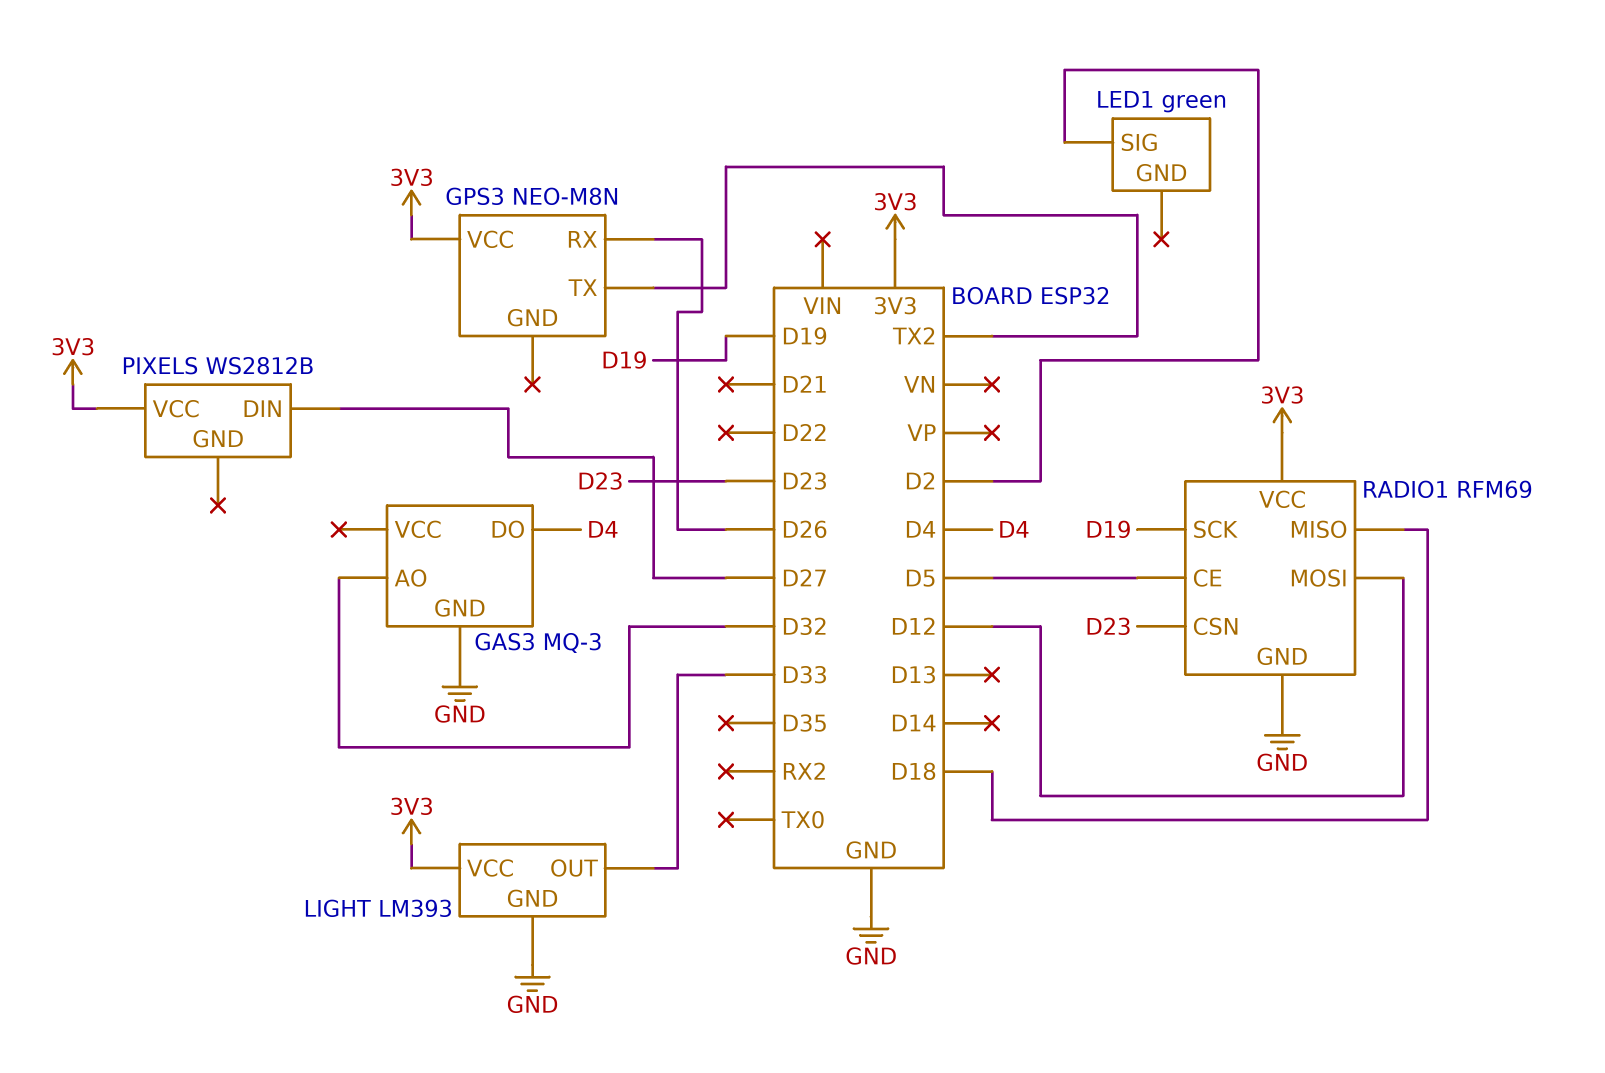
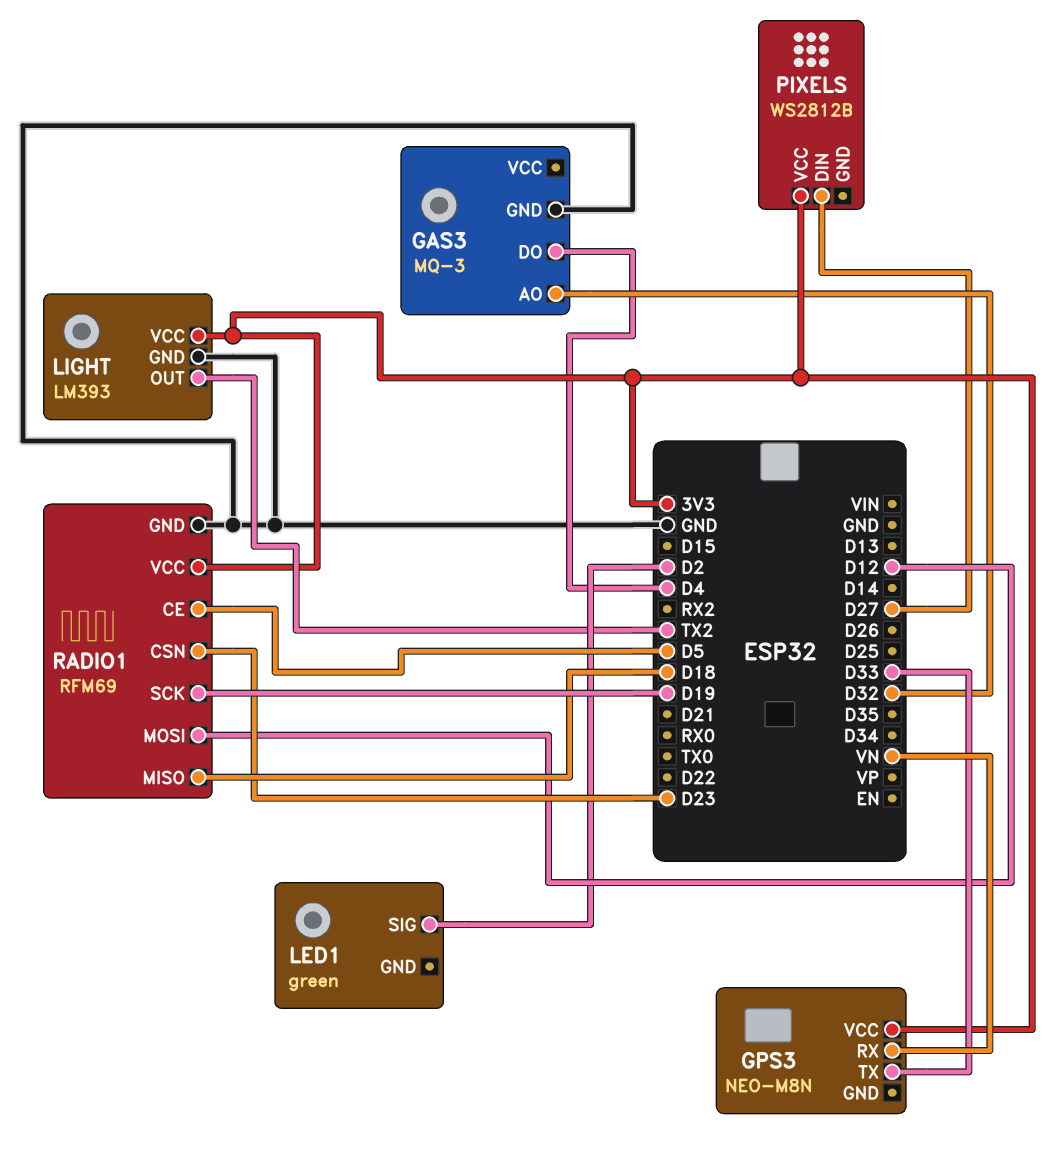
GPS3 pin RX: D26 -> VN
GPS3 pin TX: TX2 -> D33
LIGHT pin OUT: D33 -> TX2

